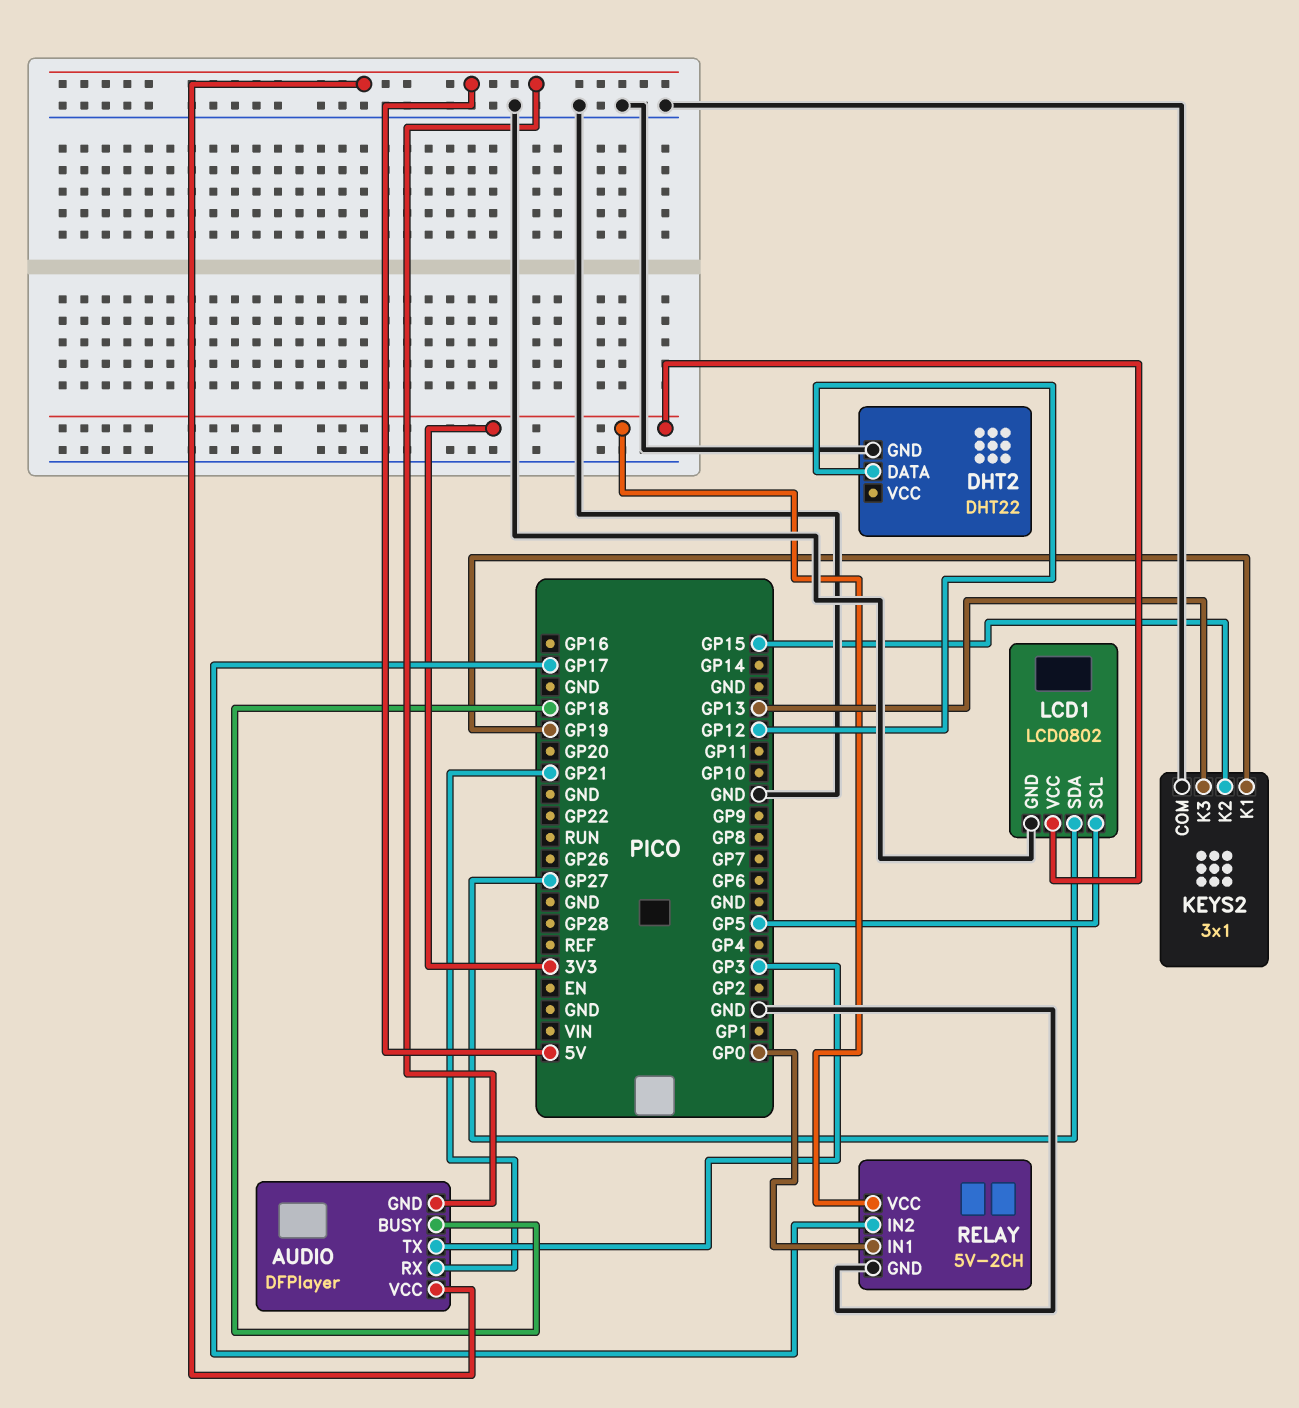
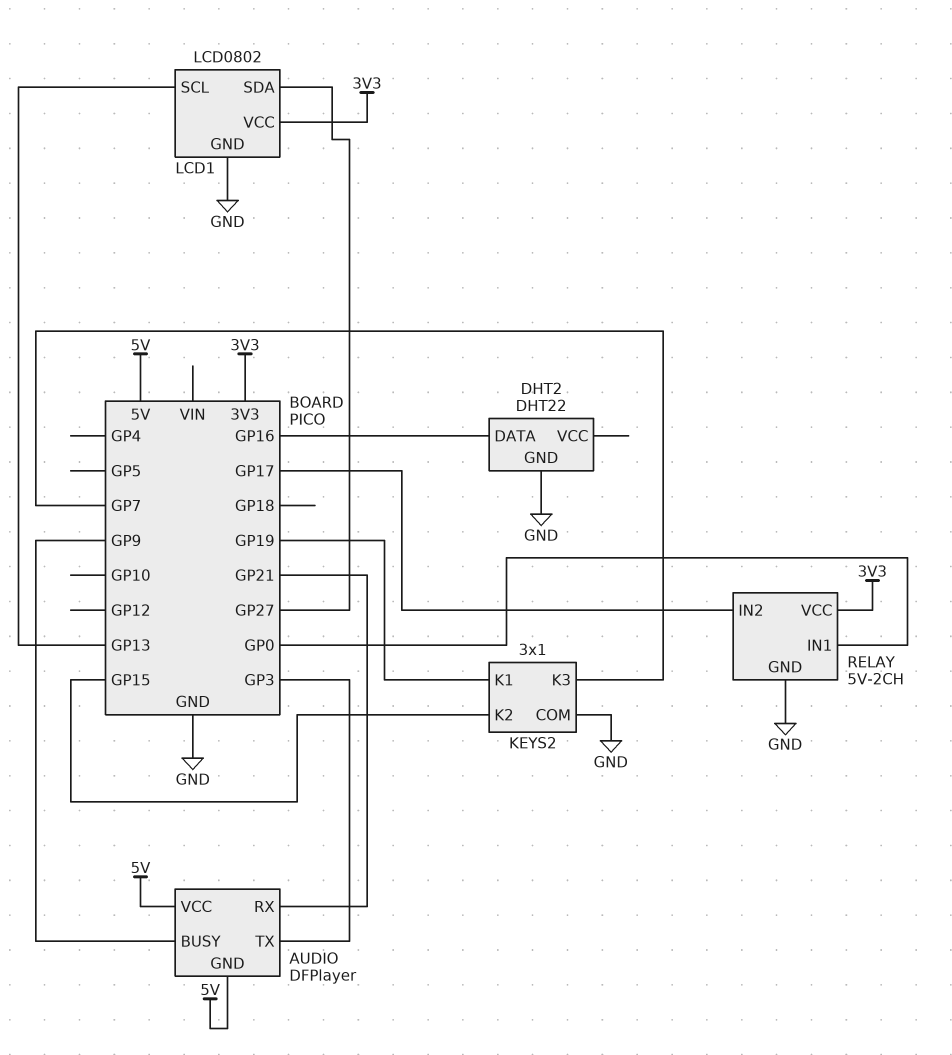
AUDIO pin BUSY: GP18 -> GP9
DHT2 pin DATA: GP12 -> GP16
KEYS2 pin K3: GP13 -> GP7
LCD1 pin SCL: GP5 -> GP13

